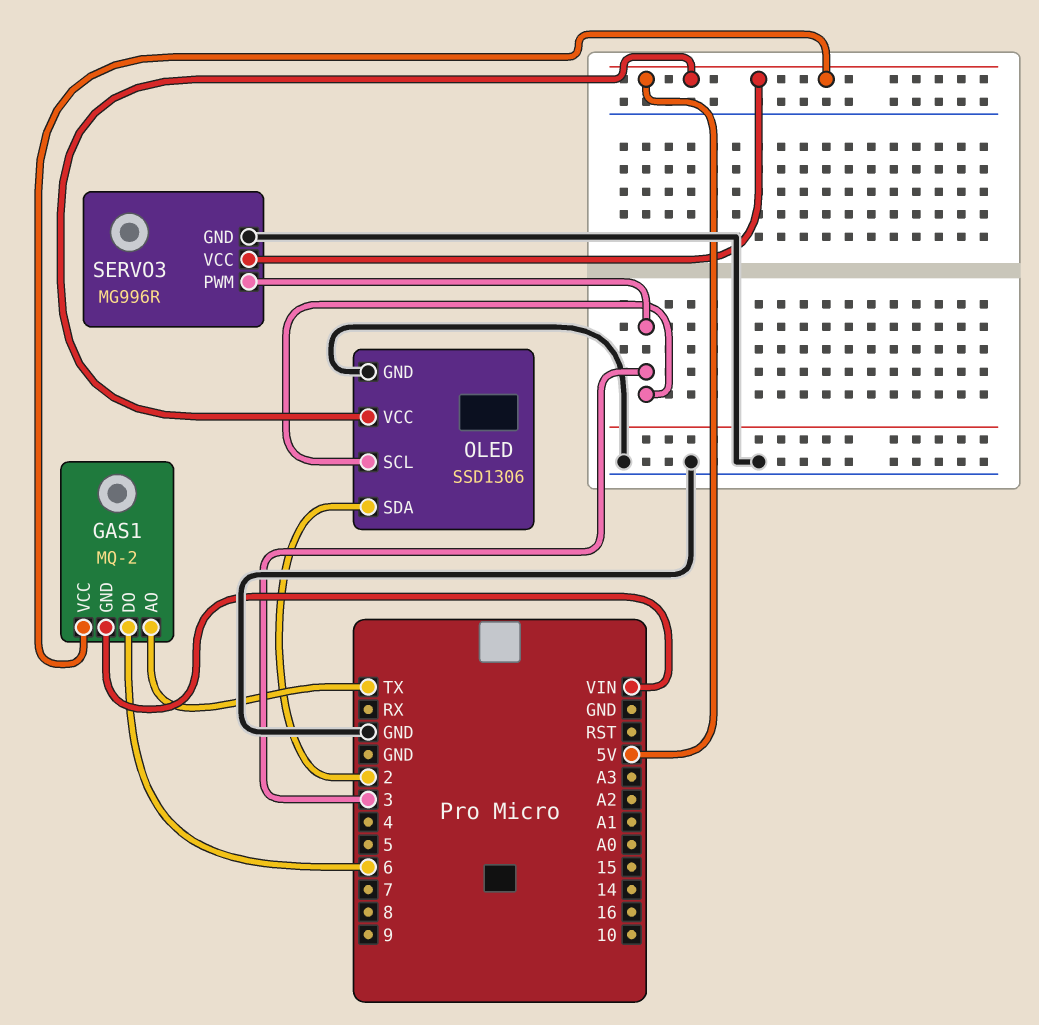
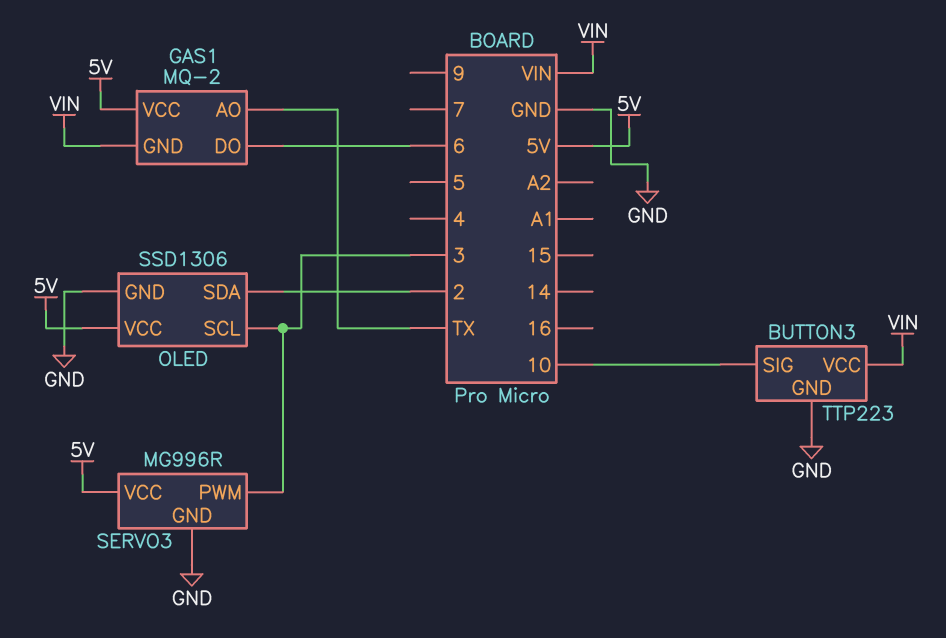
BUTTON3: none -> TTP223
BUTTON3 pin GND: none -> GND
BUTTON3 pin SIG: none -> 10
BUTTON3 pin VCC: none -> VIN

